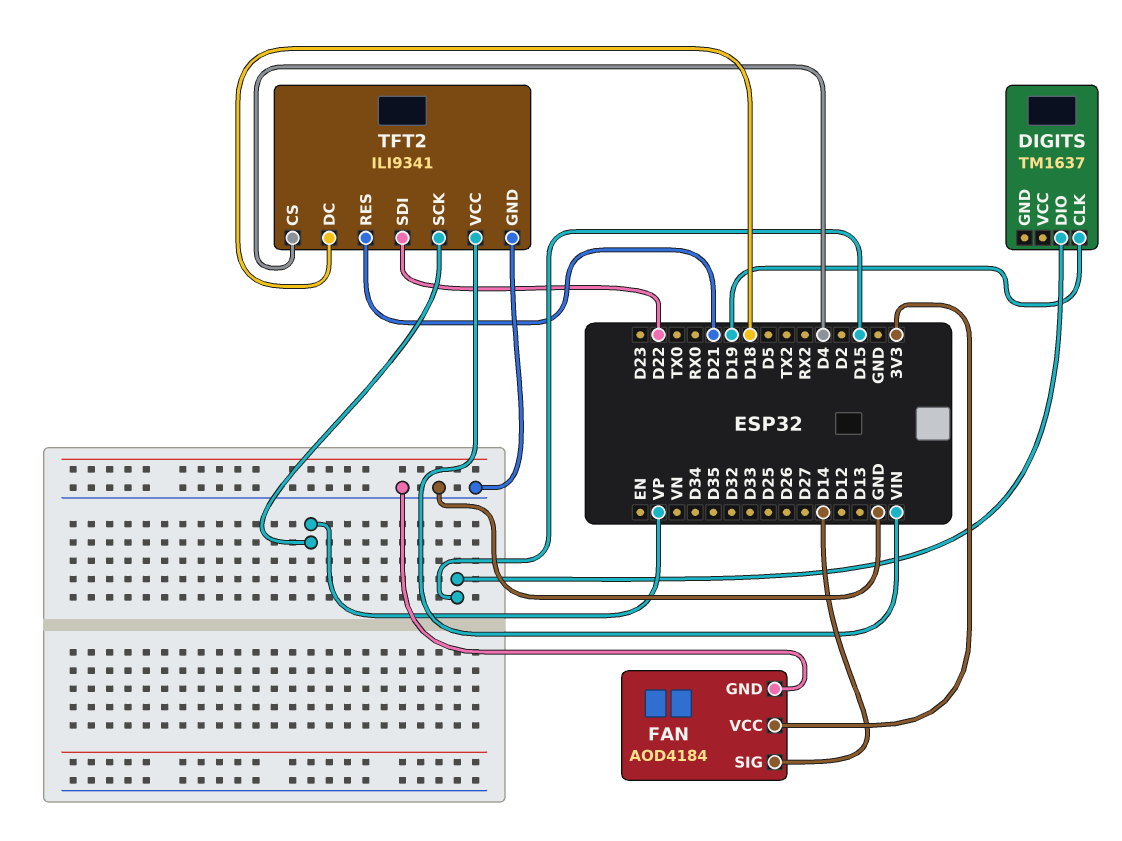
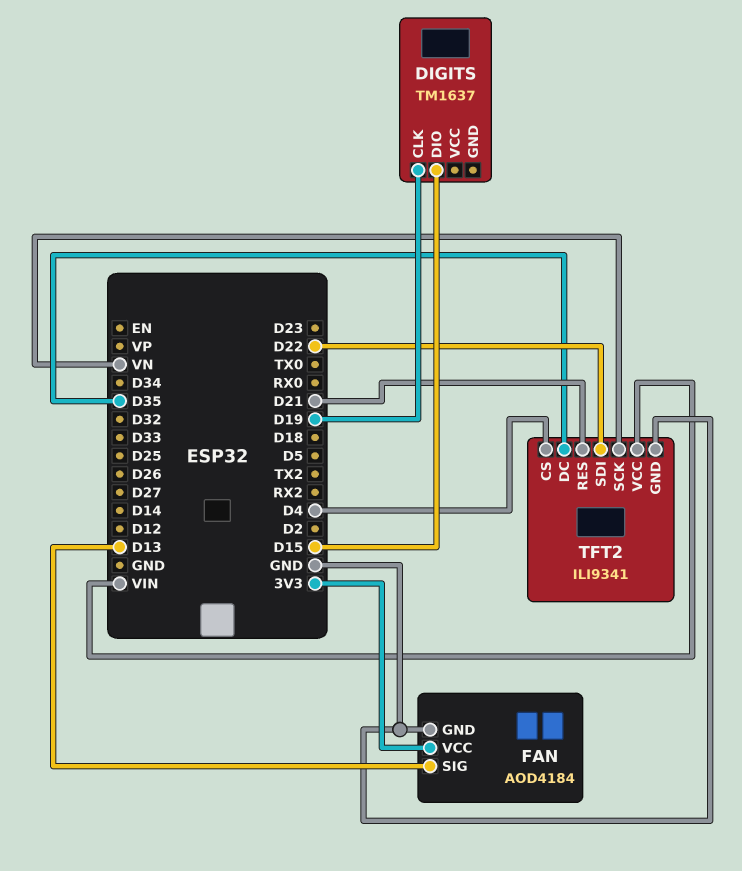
FAN pin SIG: D14 -> D13
TFT2 pin DC: D18 -> D35
TFT2 pin SCK: VP -> VN

